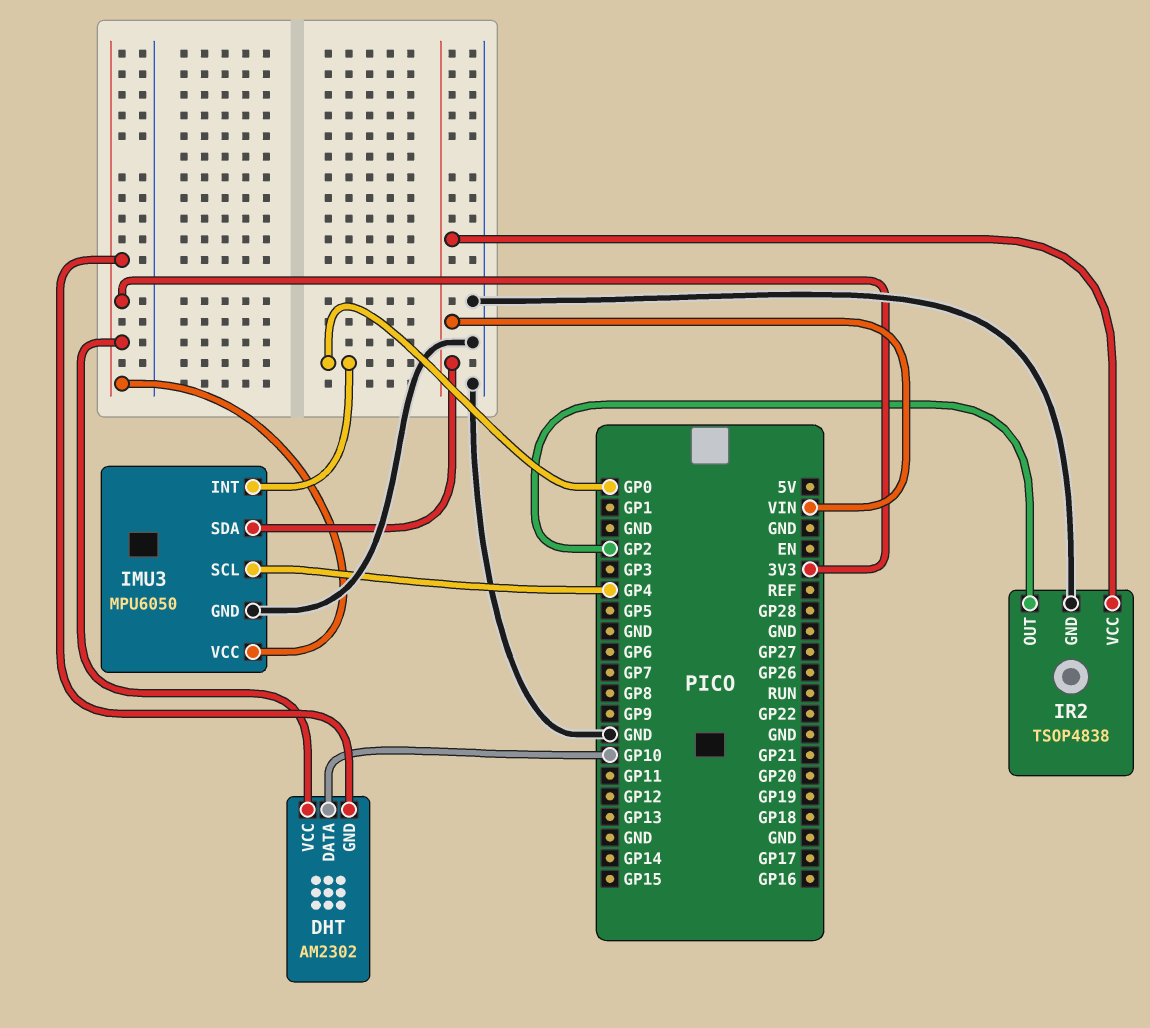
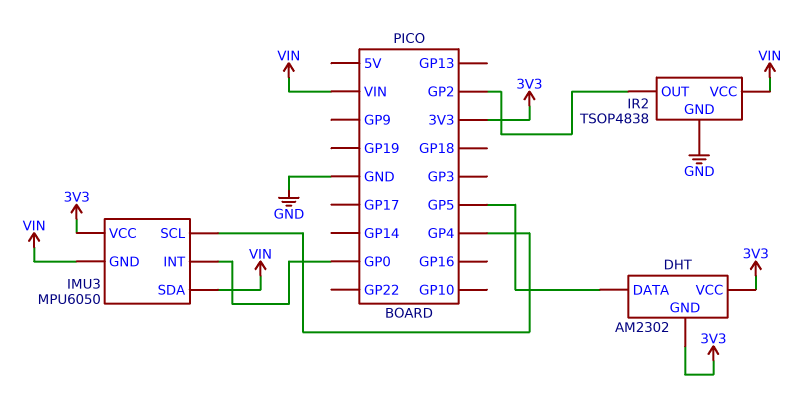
DHT pin DATA: GP10 -> GP5
IMU3 pin GND: GND -> VIN

